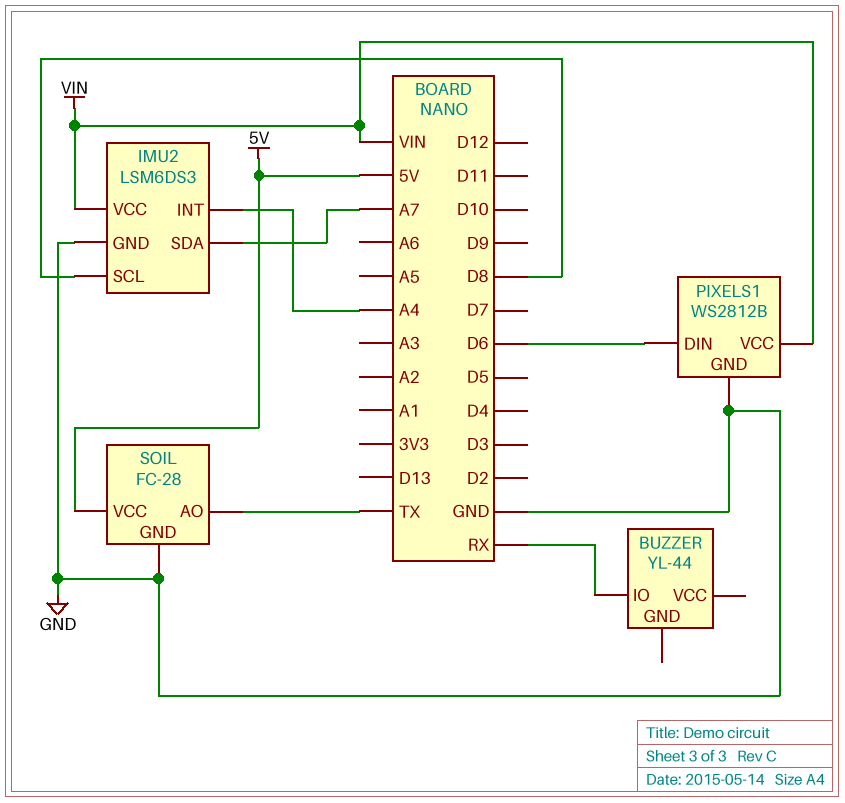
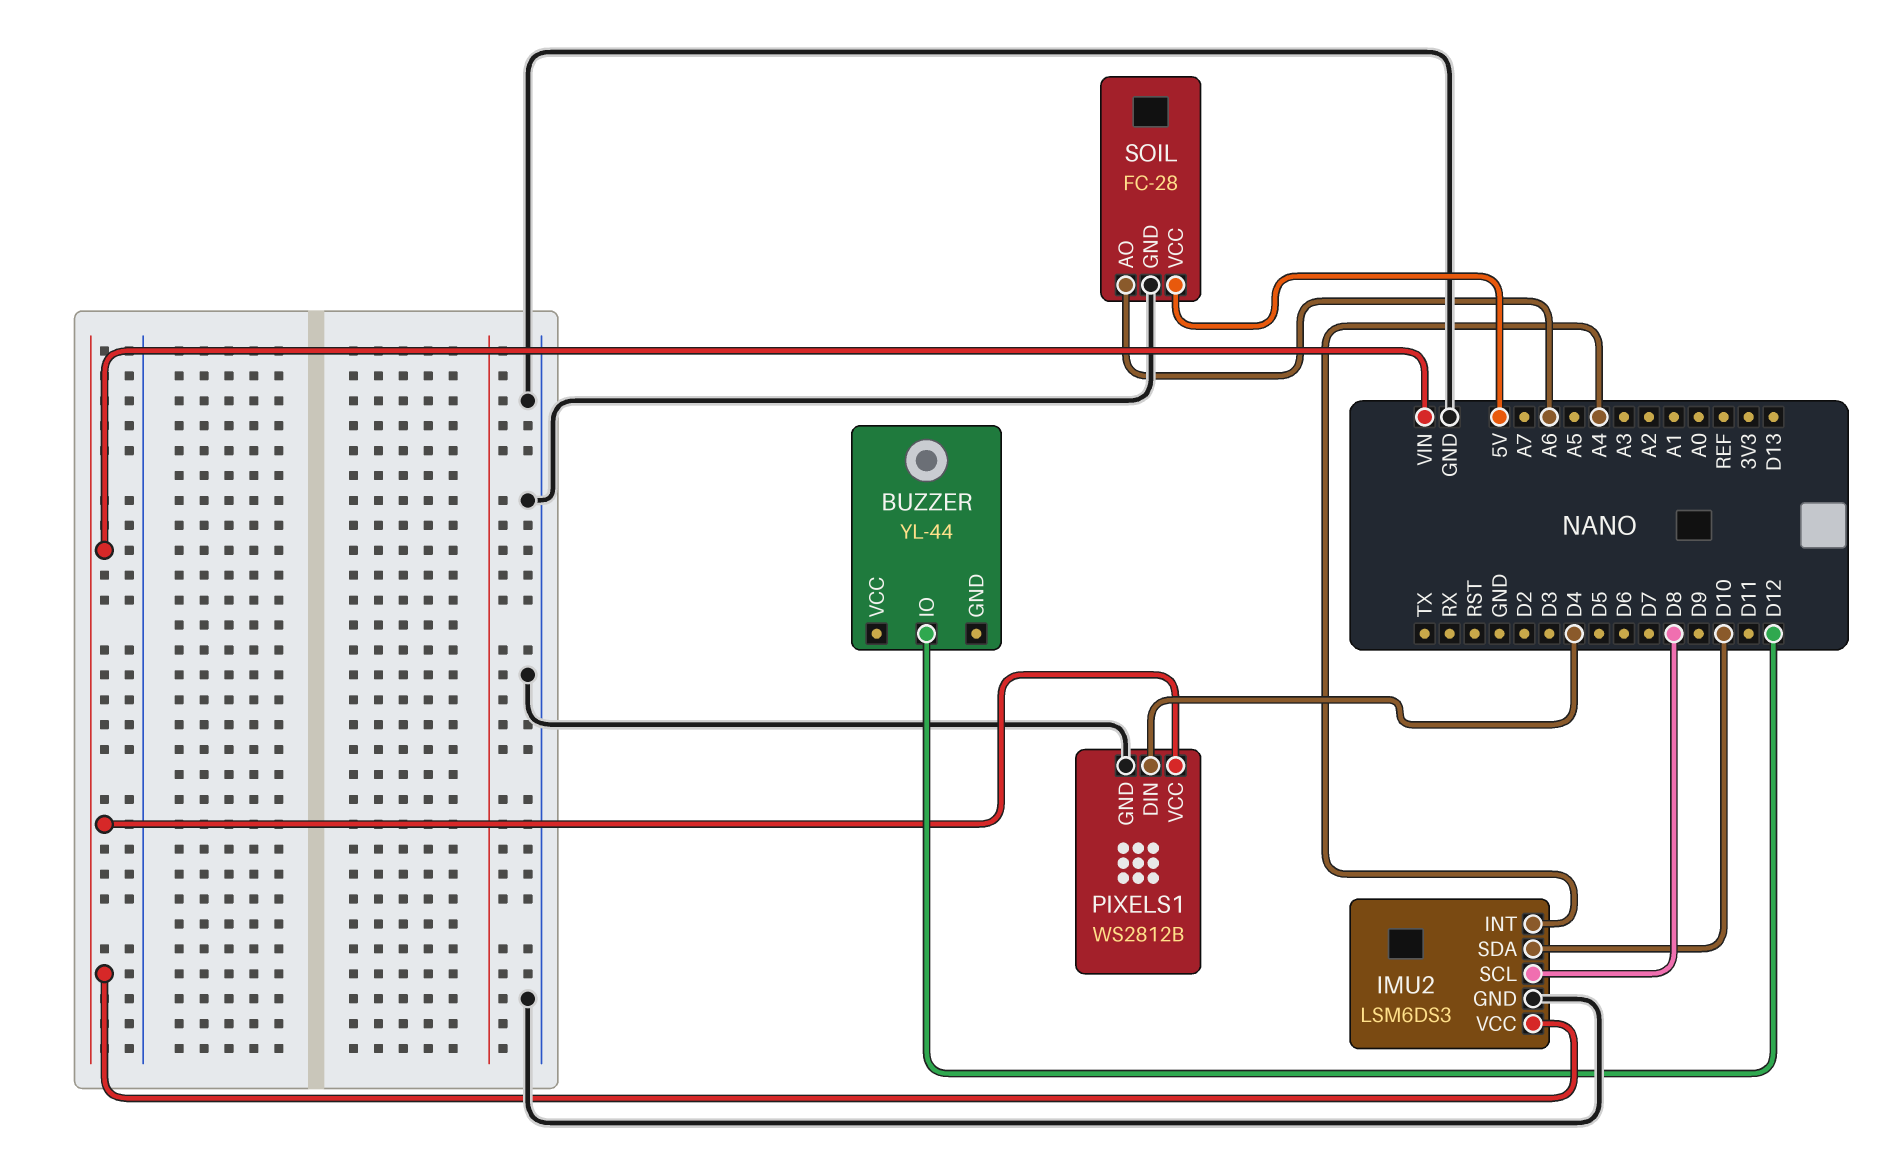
BUZZER pin IO: RX -> D12
IMU2 pin SDA: A7 -> D10
PIXELS1 pin DIN: D6 -> D4
SOIL pin AO: TX -> A6

